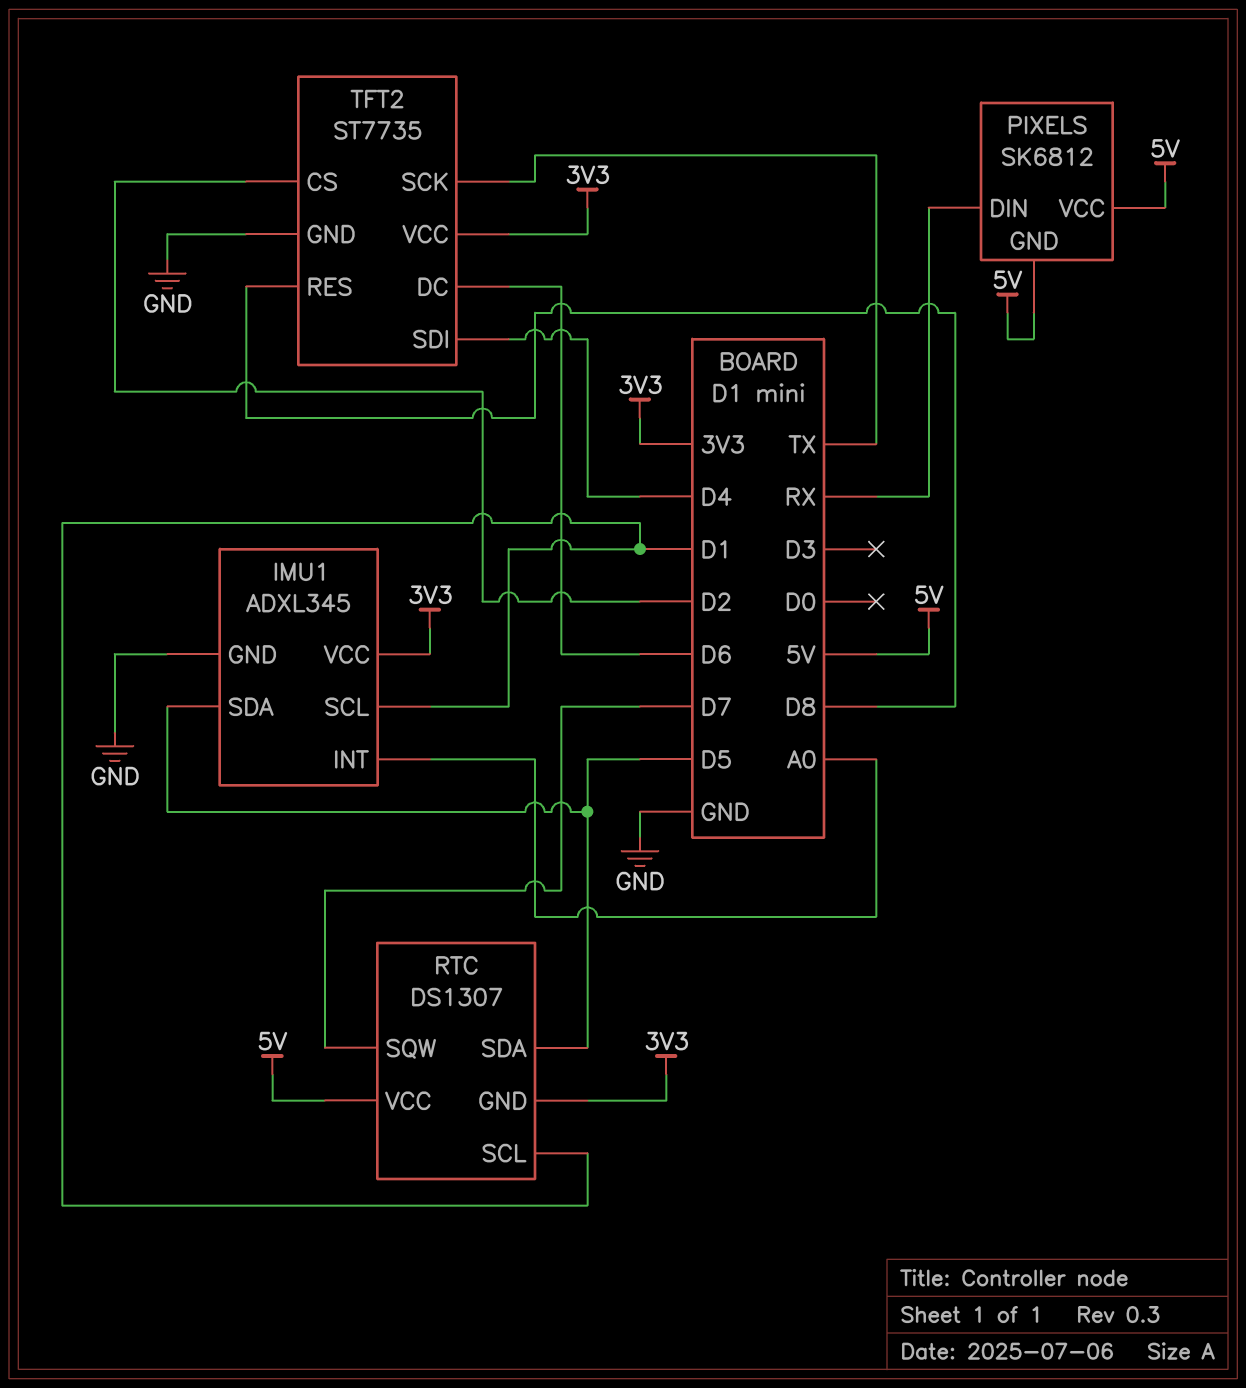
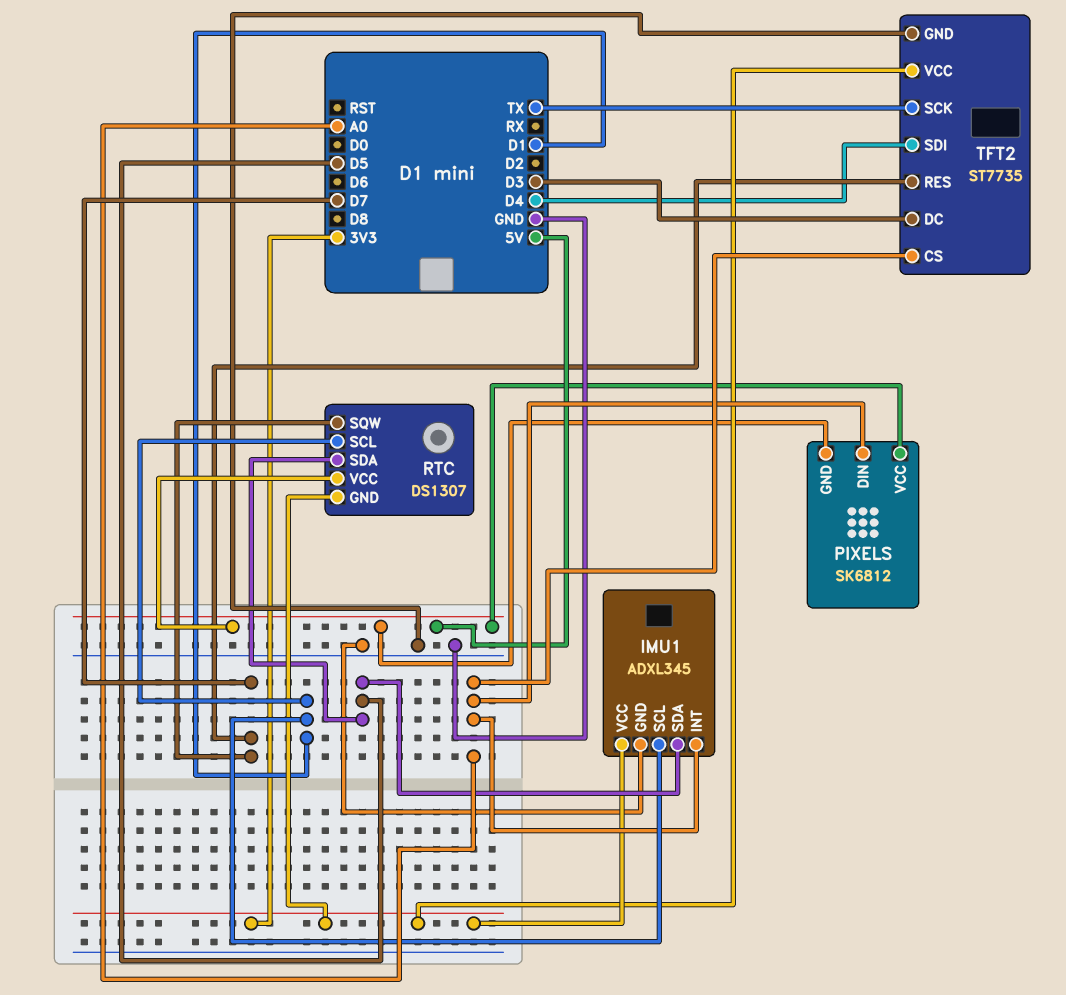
PIXELS pin DIN: RX -> A0
TFT2 pin CS: D2 -> A0
TFT2 pin DC: D6 -> D3
TFT2 pin RES: D8 -> D7

